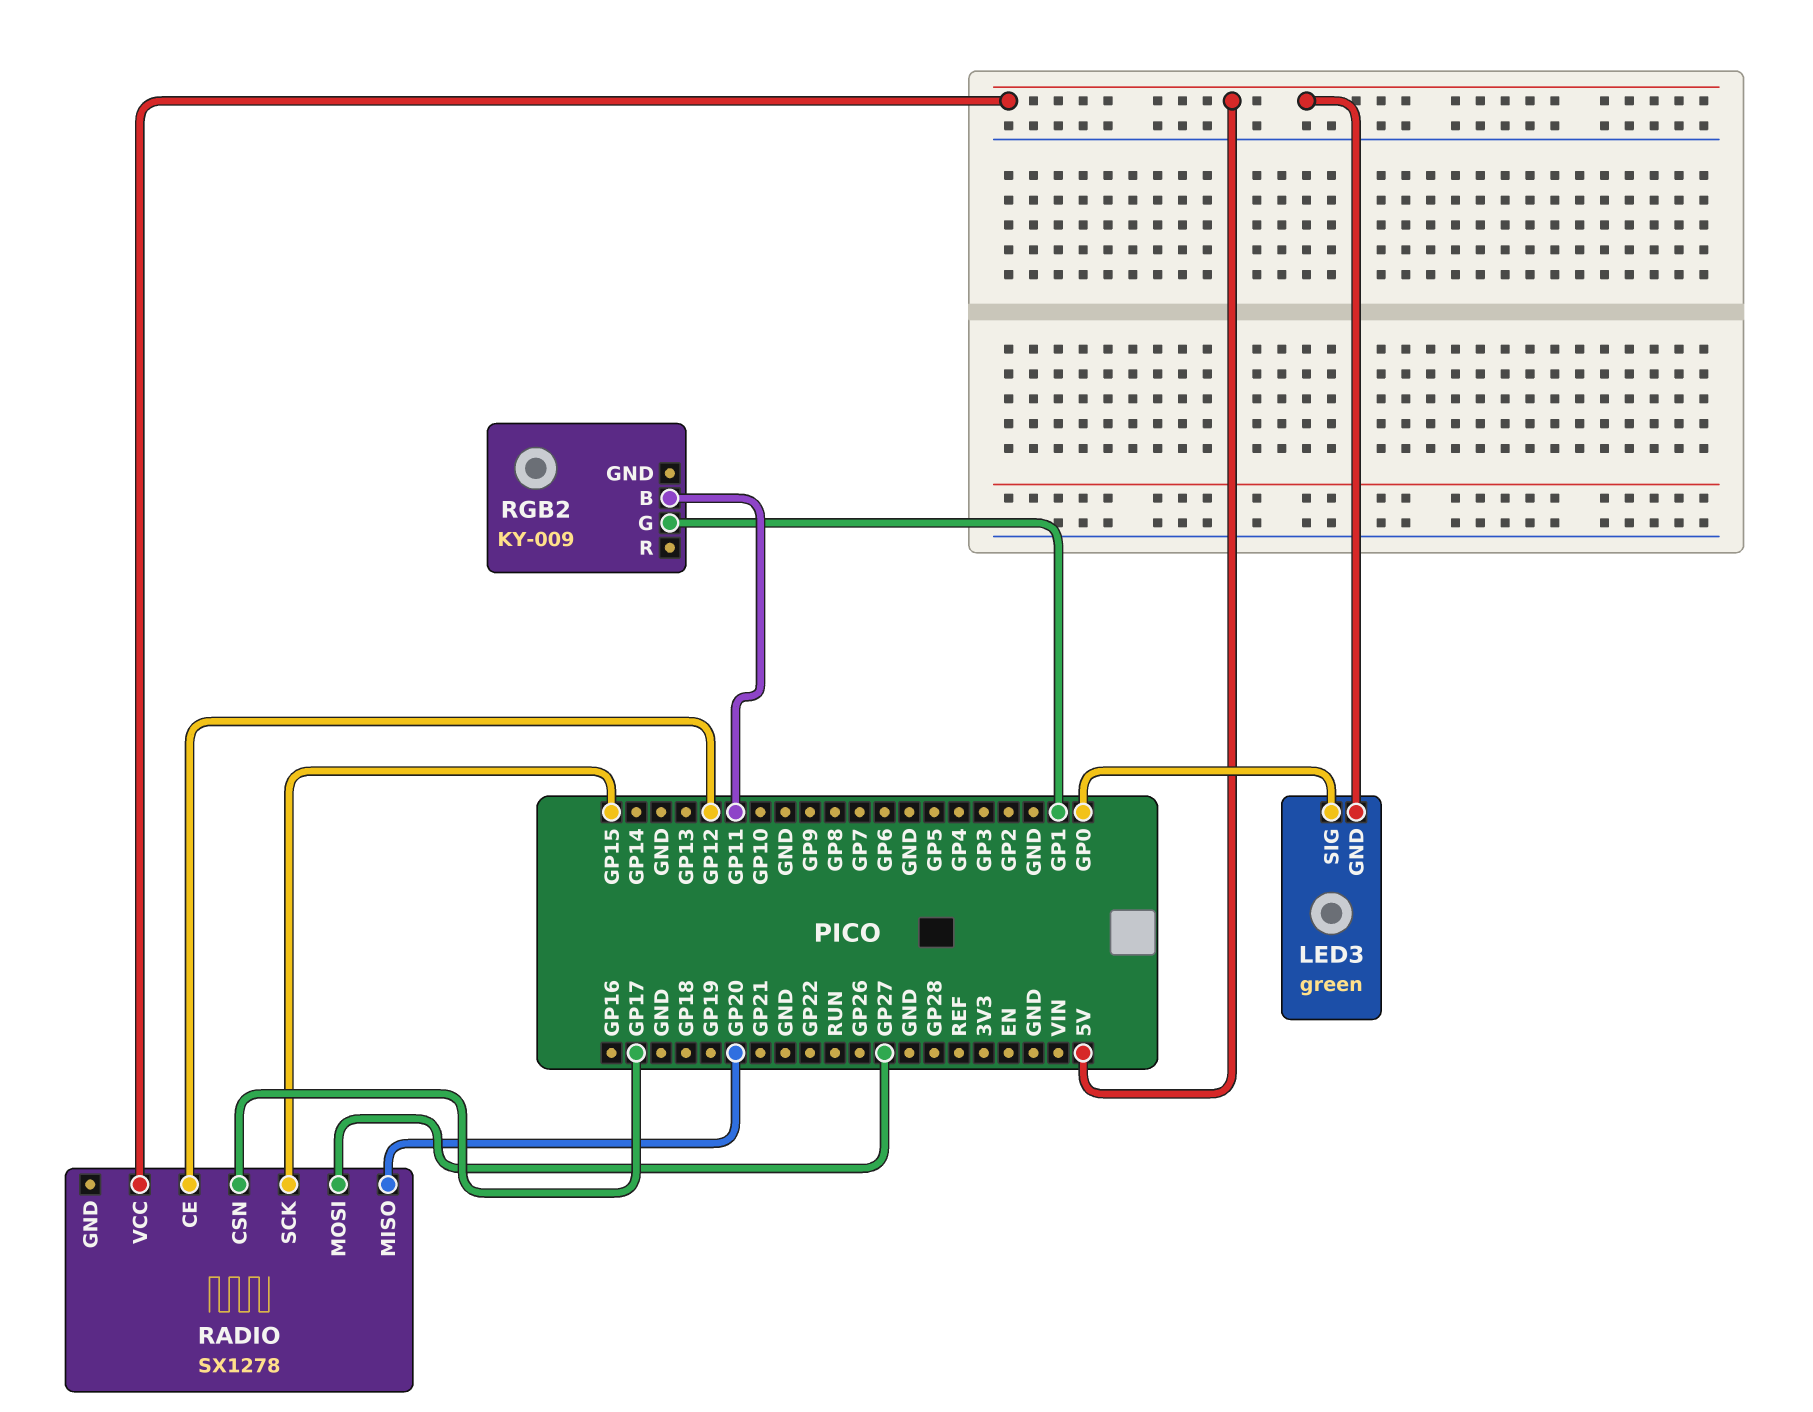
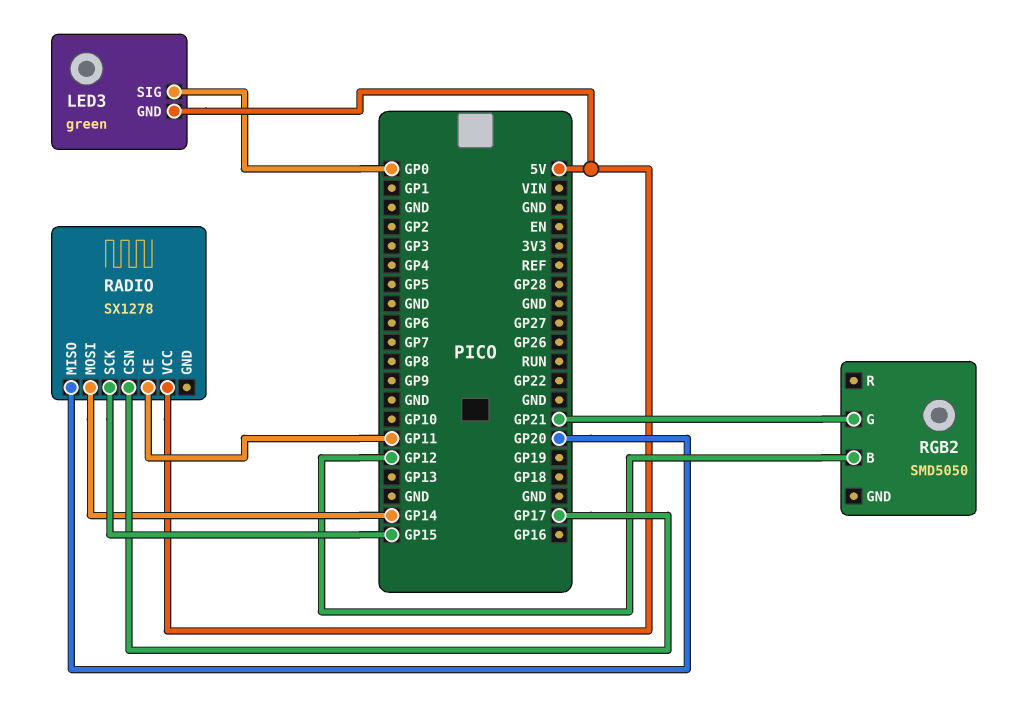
RADIO pin CE: GP12 -> GP11
RADIO pin MOSI: GP27 -> GP14
RGB2: KY-009 -> SMD5050
RGB2 pin B: GP11 -> GP12
RGB2 pin G: GP1 -> GP21

